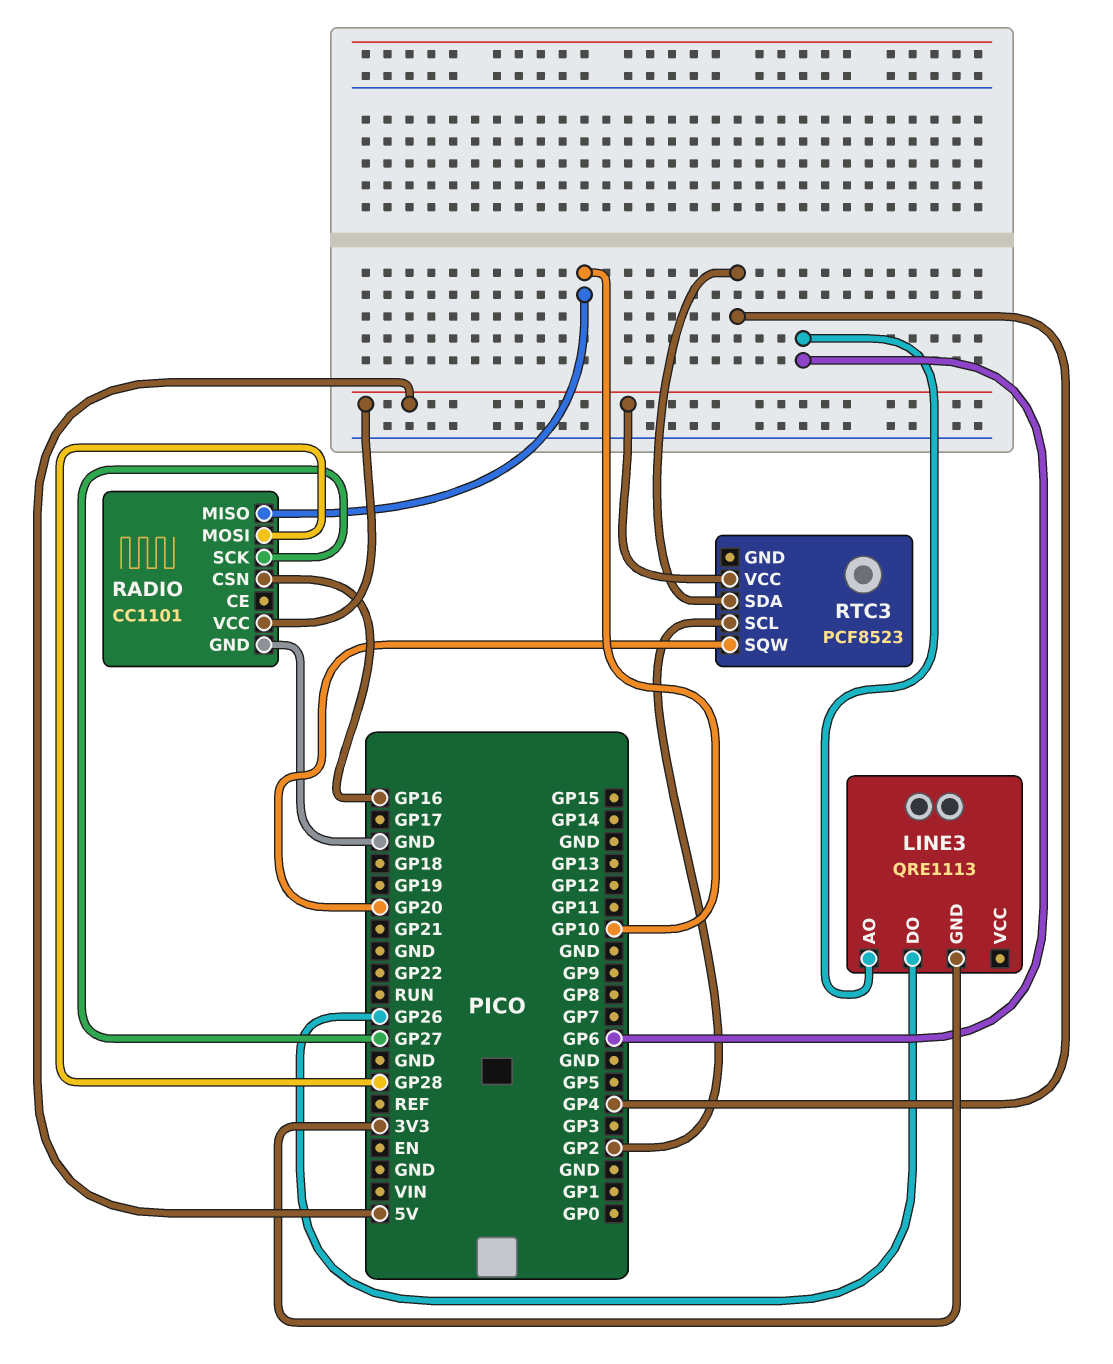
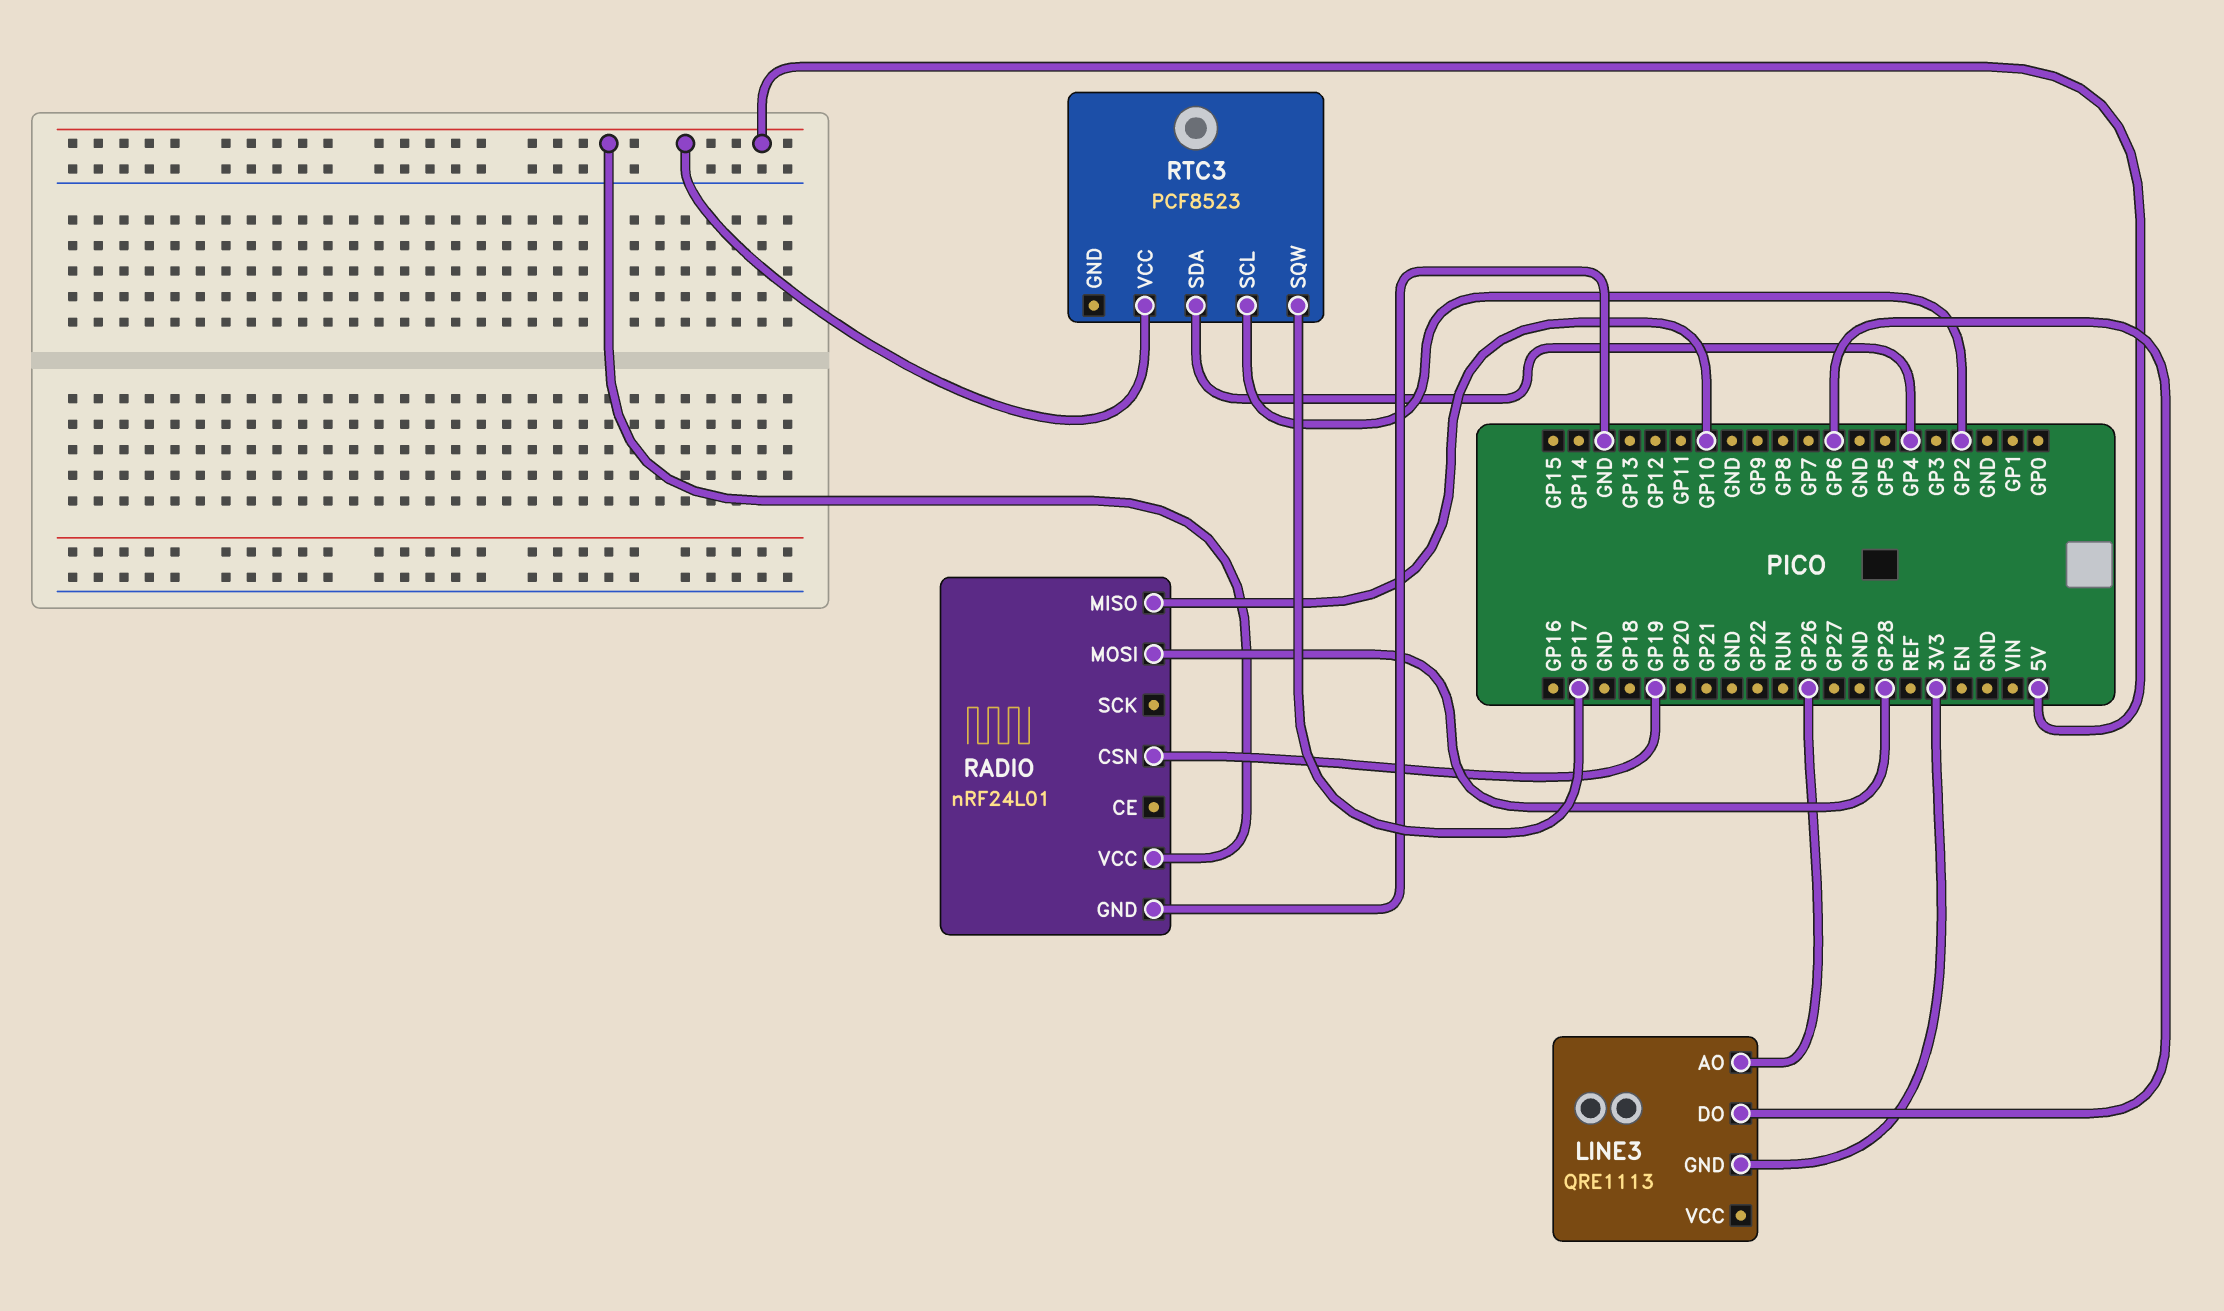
LINE3 pin AO: GP6 -> GP26
LINE3 pin DO: GP26 -> GP6
RADIO: CC1101 -> nRF24L01
RADIO pin CSN: GP16 -> GP19
RADIO pin SCK: GP27 -> none
RTC3 pin SQW: GP20 -> GP17

